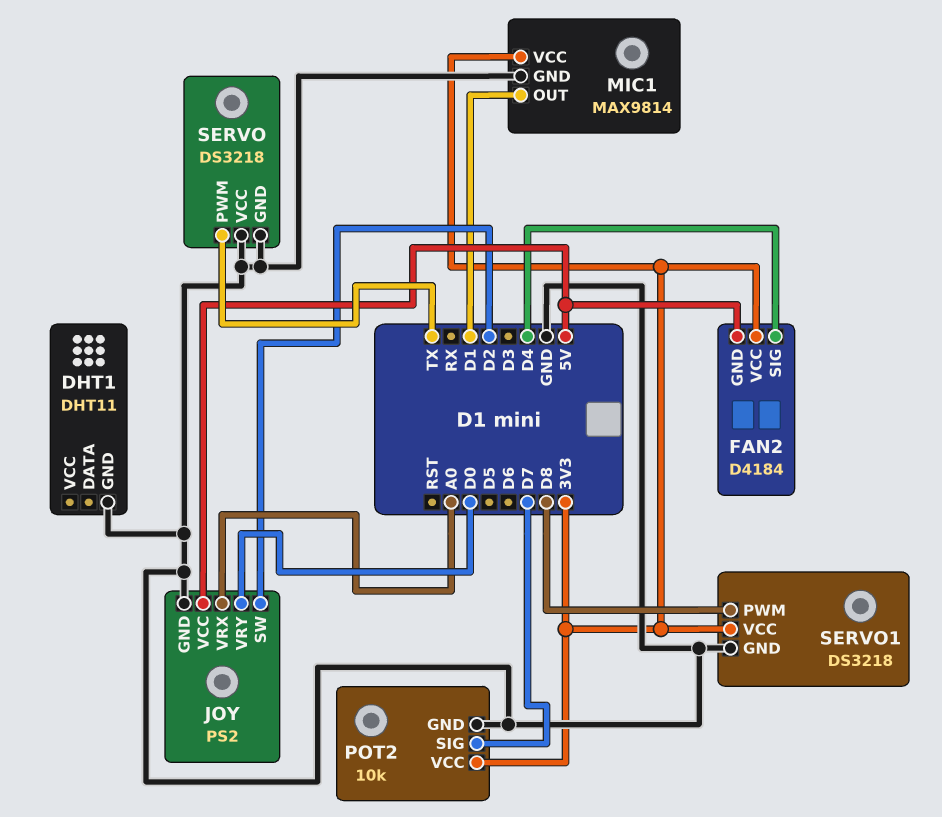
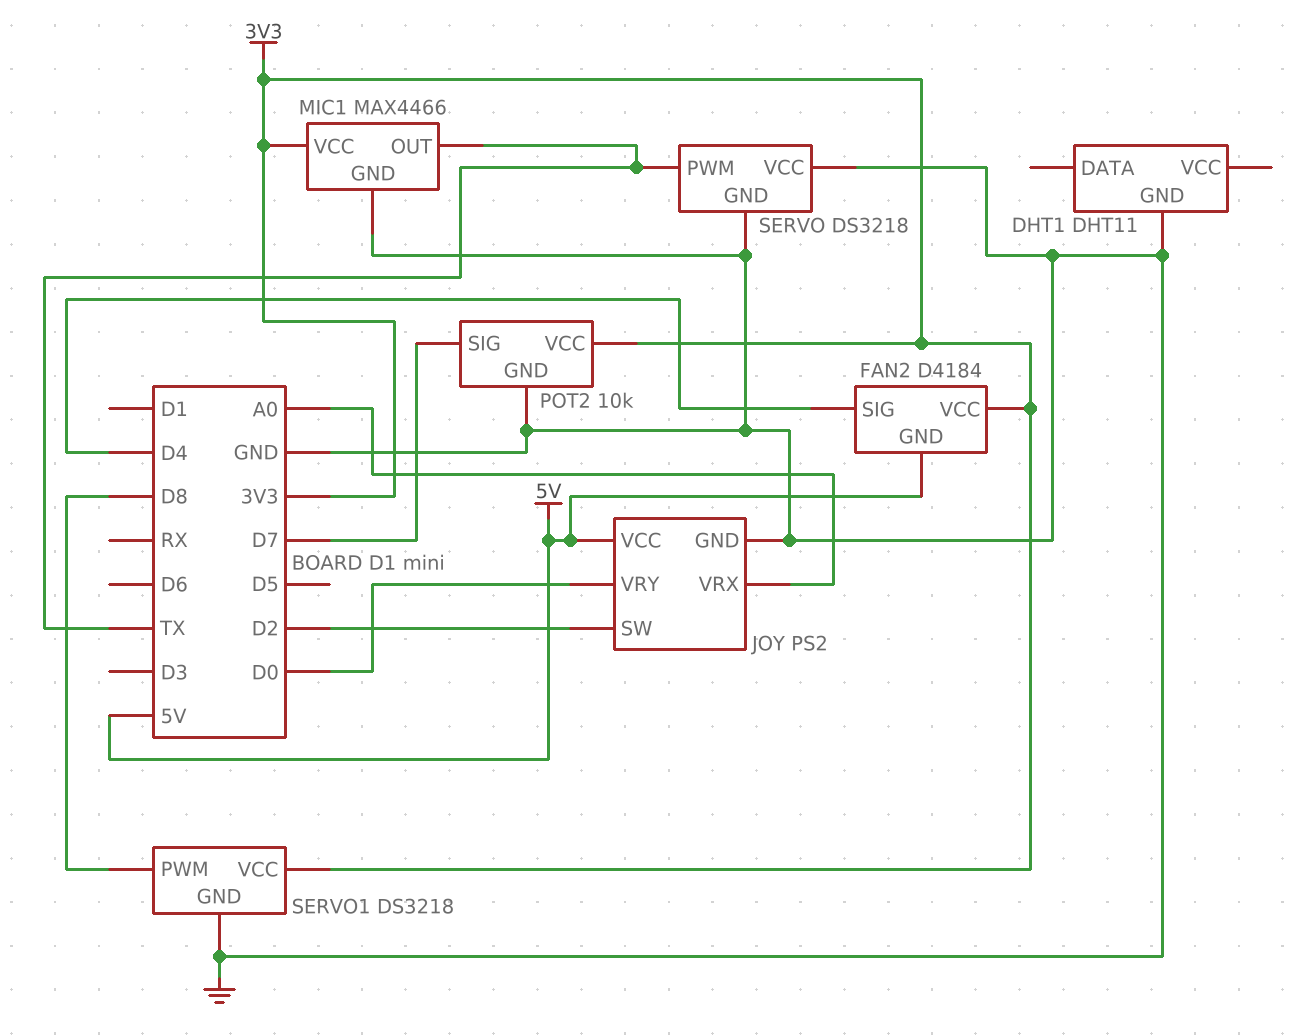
MIC1: MAX9814 -> MAX4466
MIC1 pin OUT: D1 -> TX

